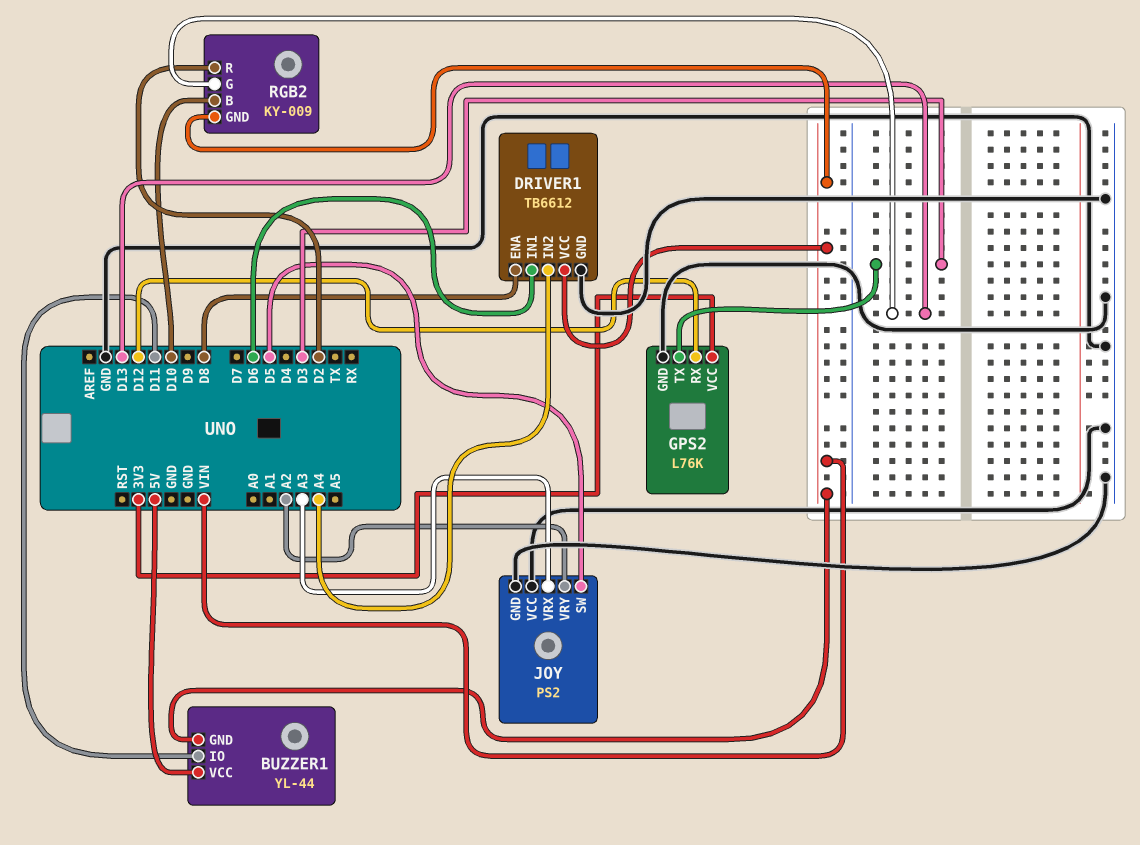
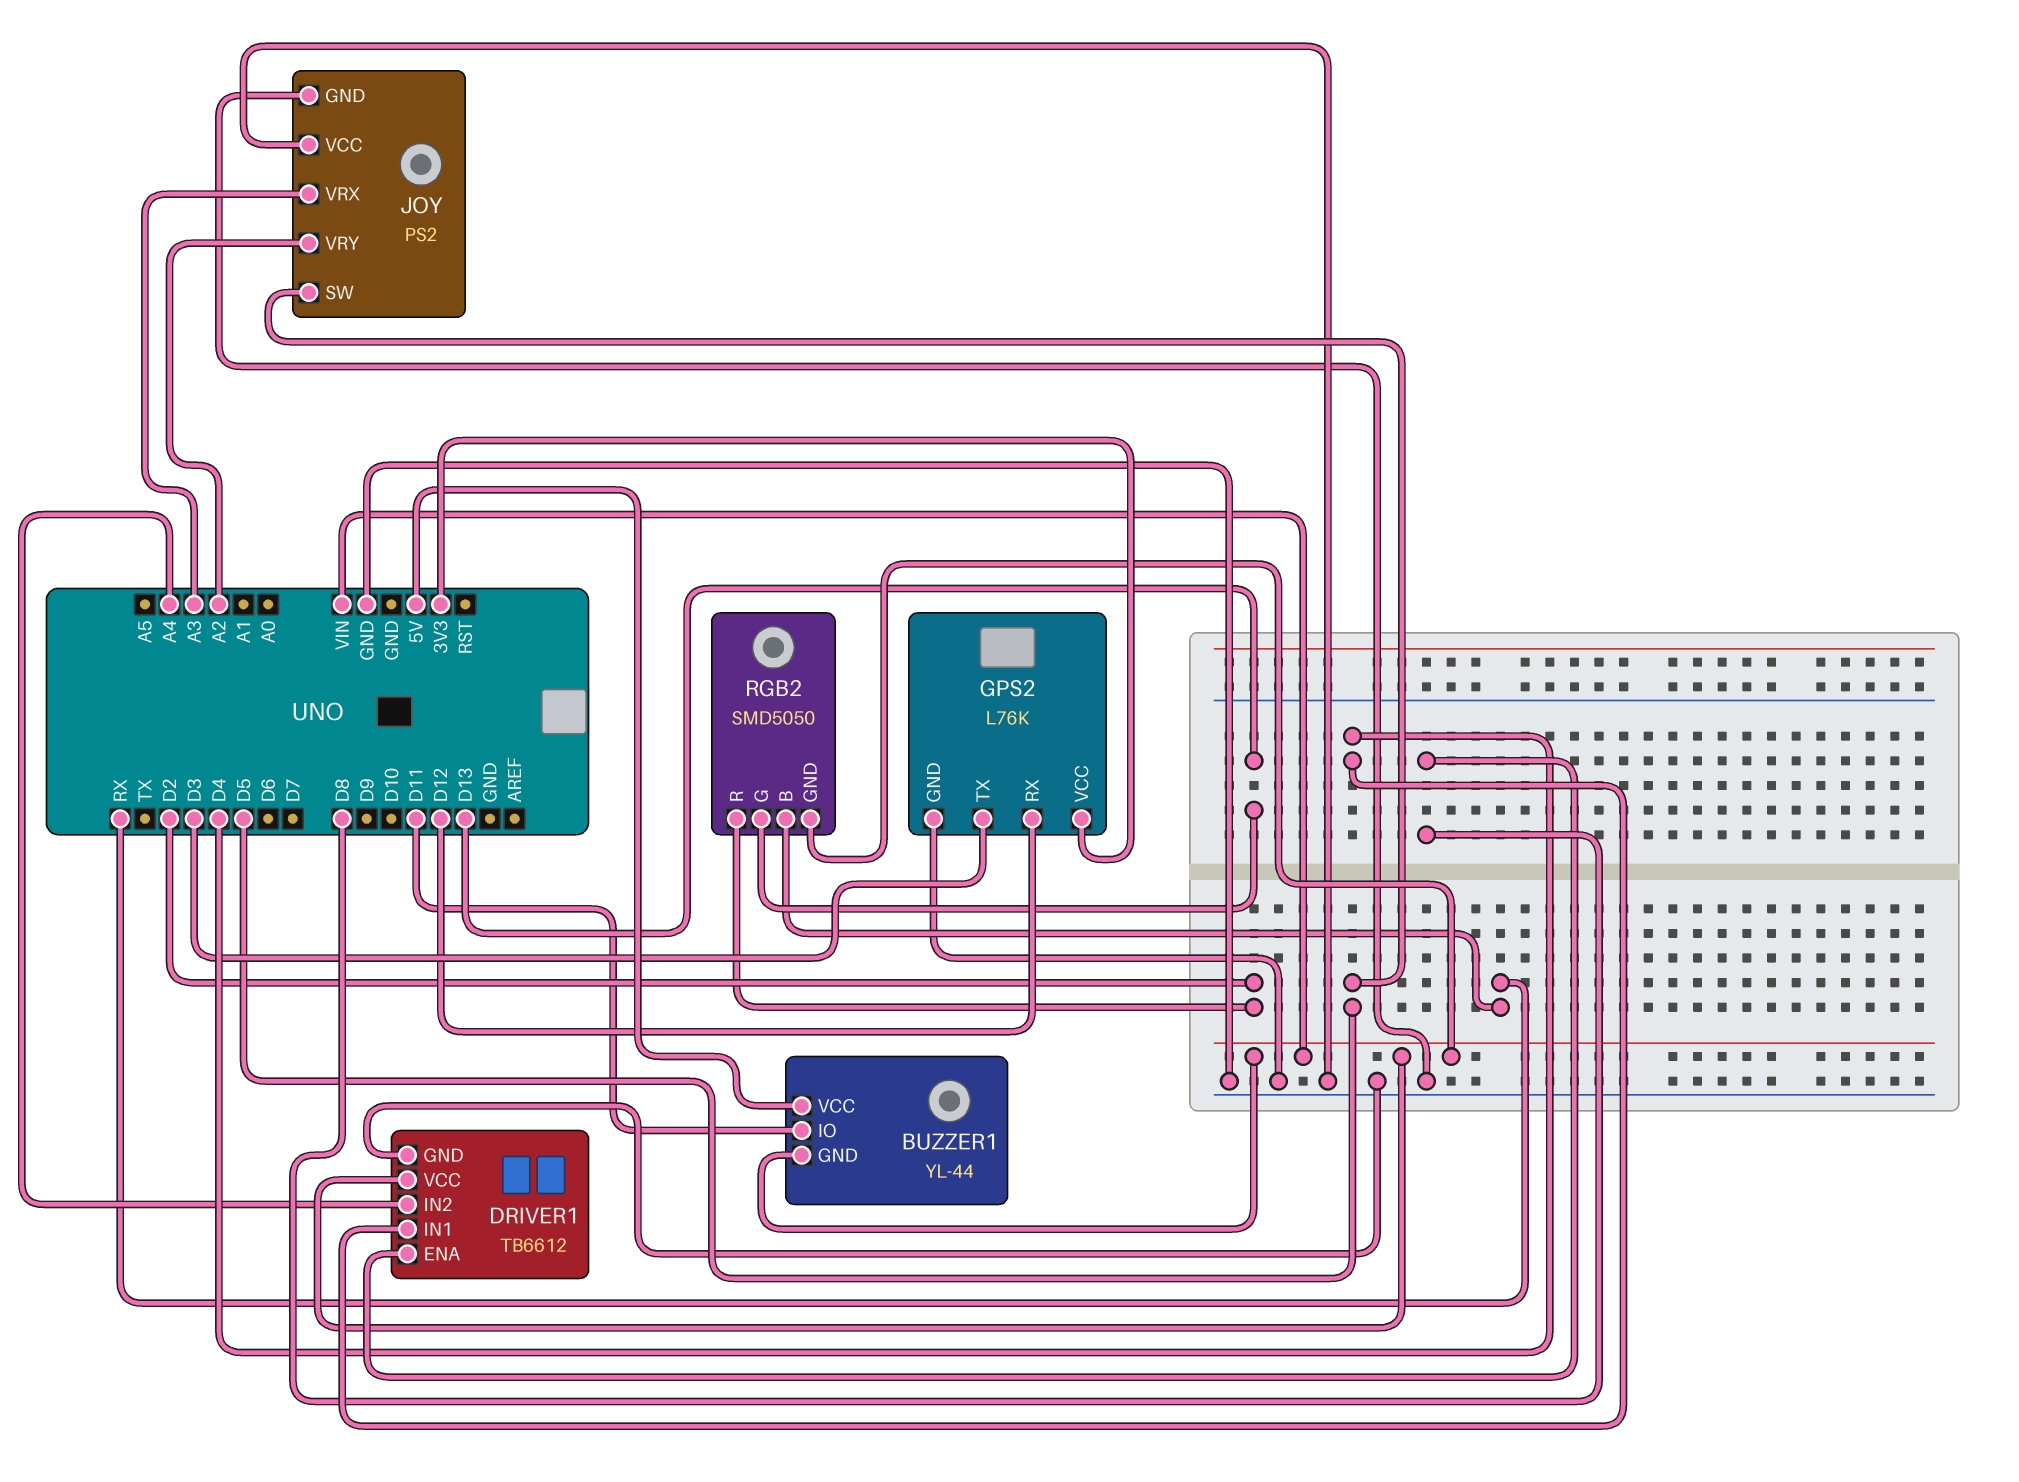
DRIVER1 pin IN1: D6 -> D4
RGB2: KY-009 -> SMD5050
RGB2 pin B: D10 -> RX

